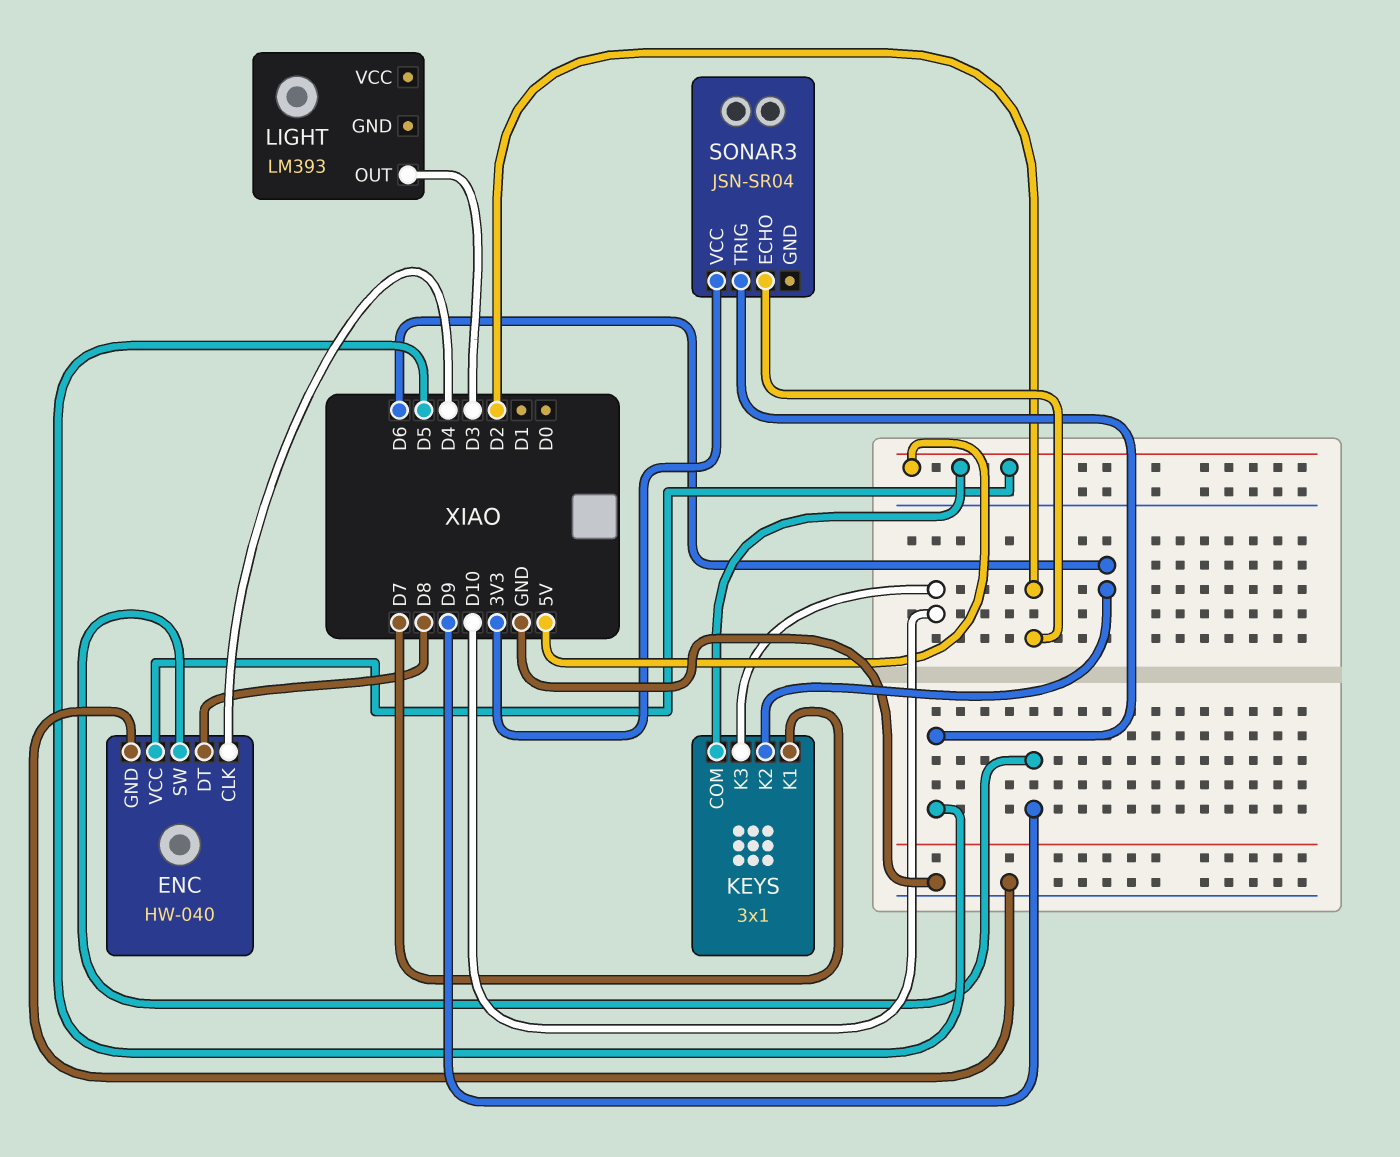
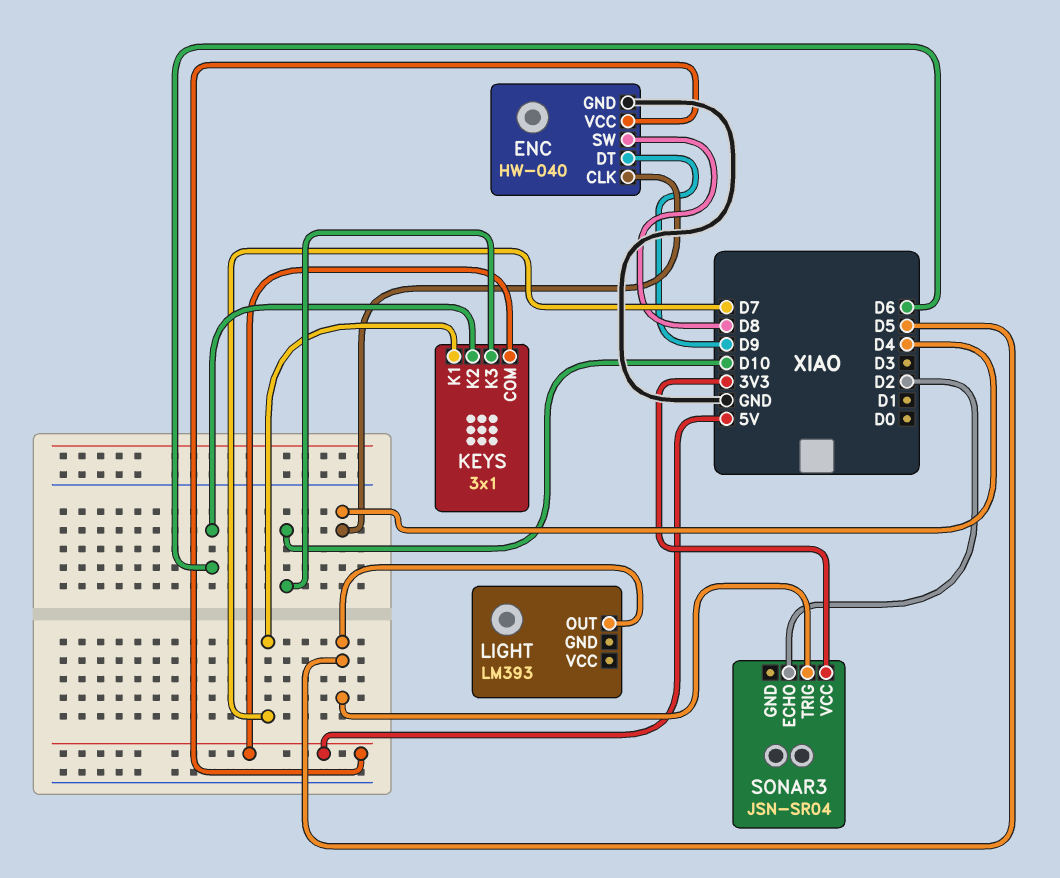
ENC pin DT: D8 -> D9
ENC pin SW: D9 -> D8
LIGHT pin OUT: D3 -> D5

